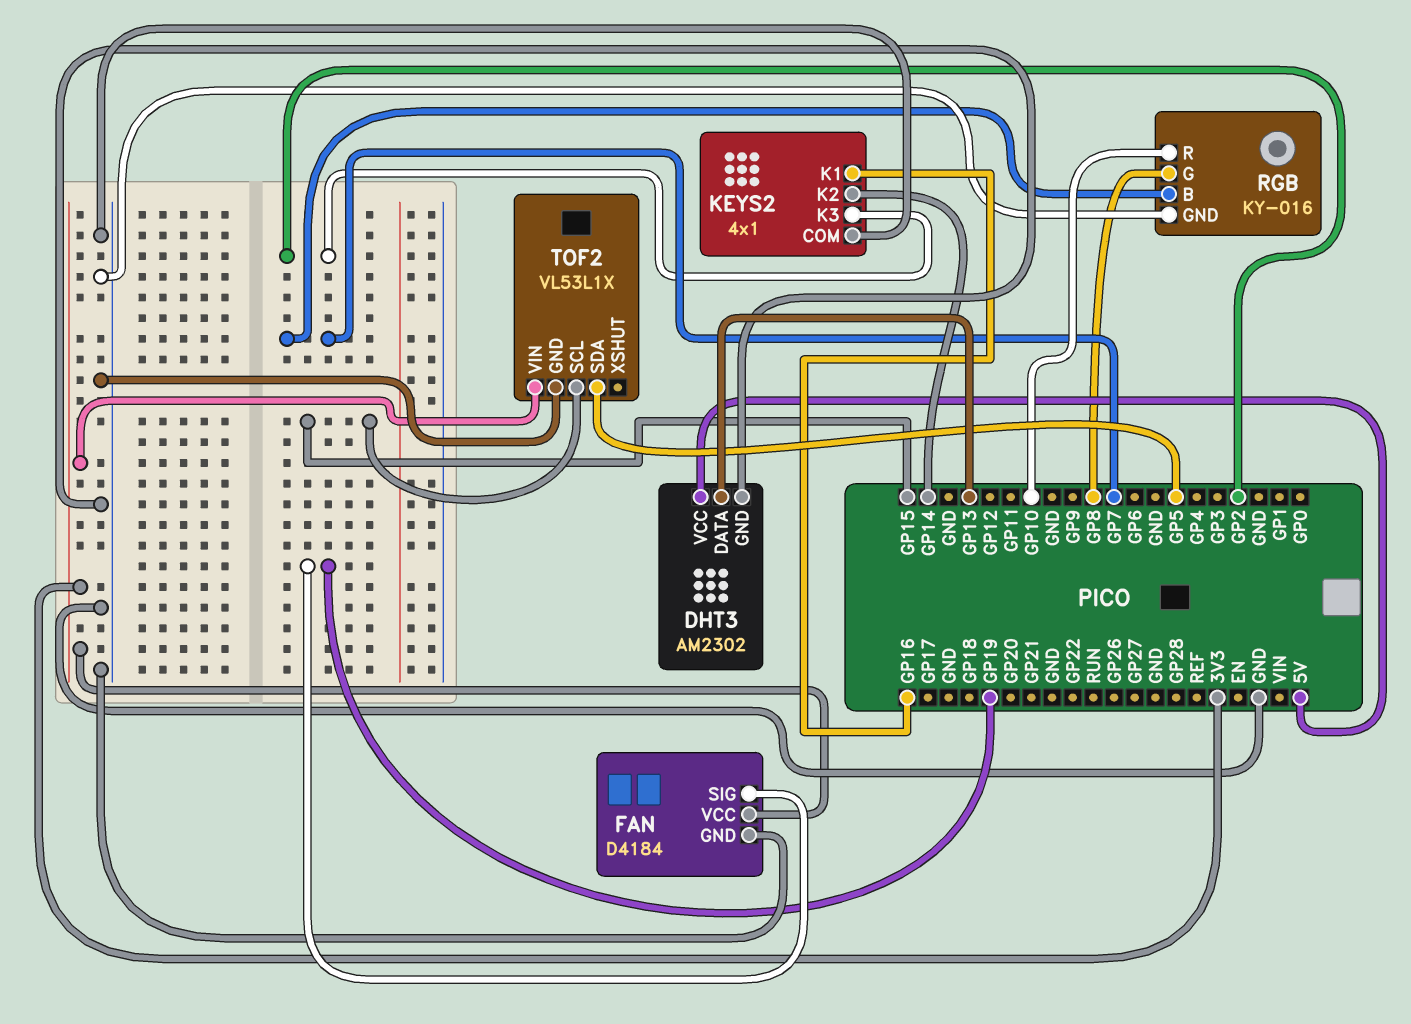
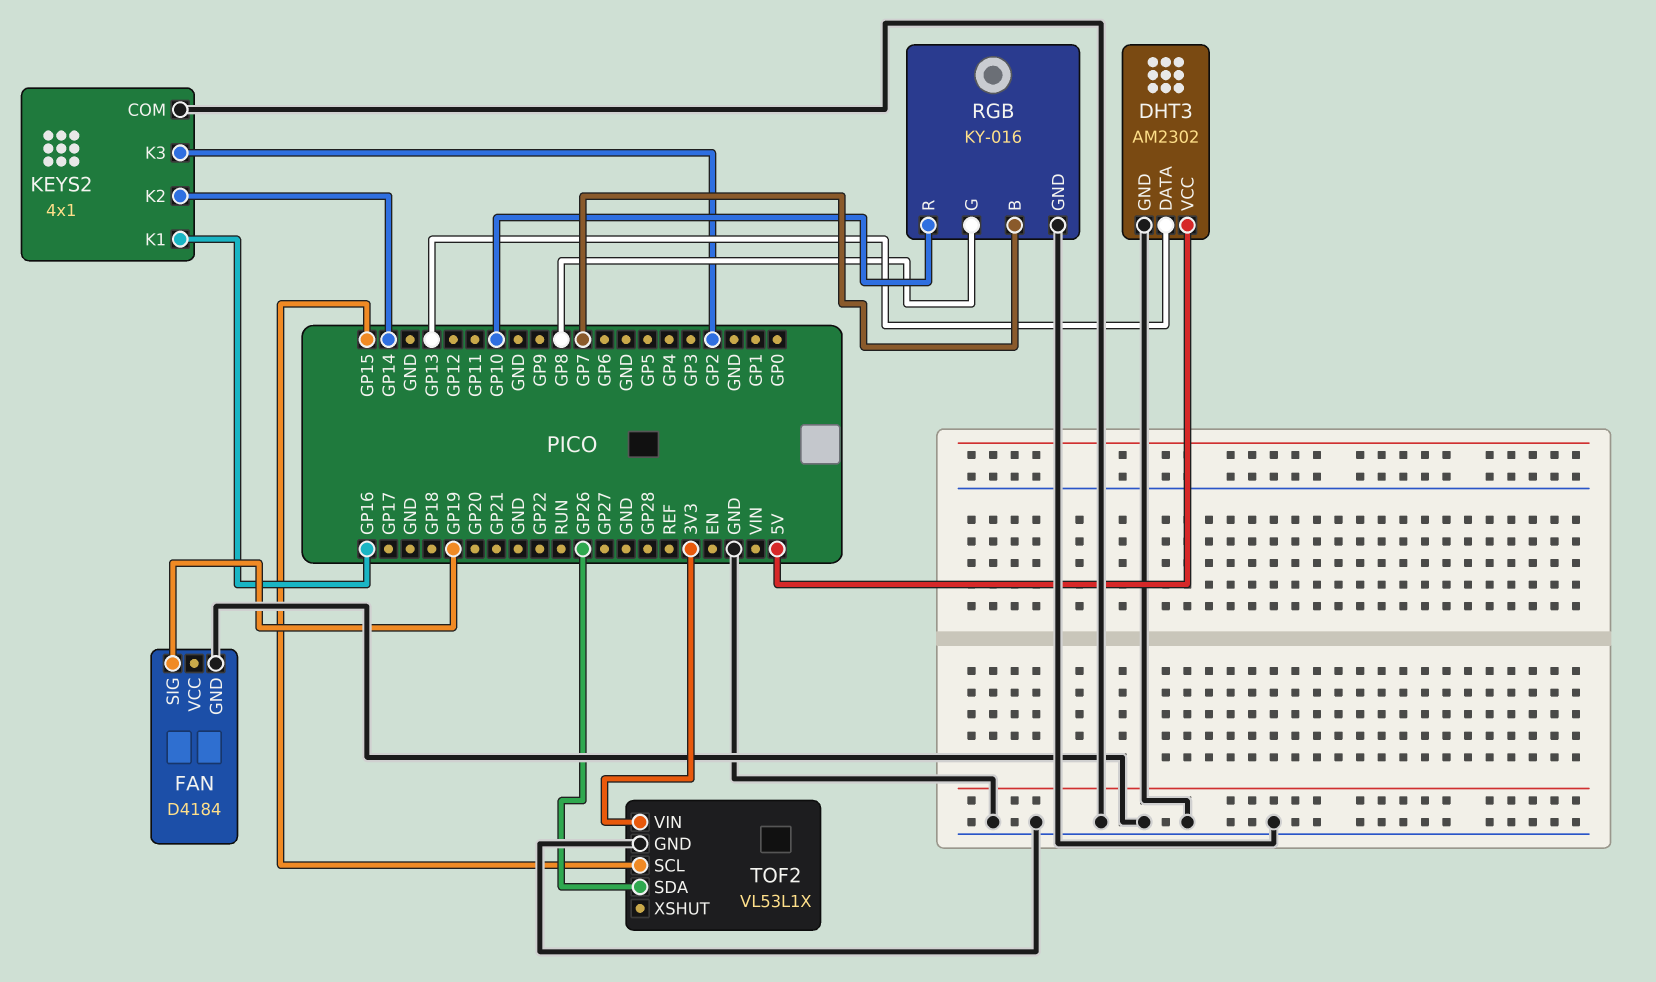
FAN pin VCC: 3V3 -> none
TOF2 pin SDA: GP5 -> GP26

